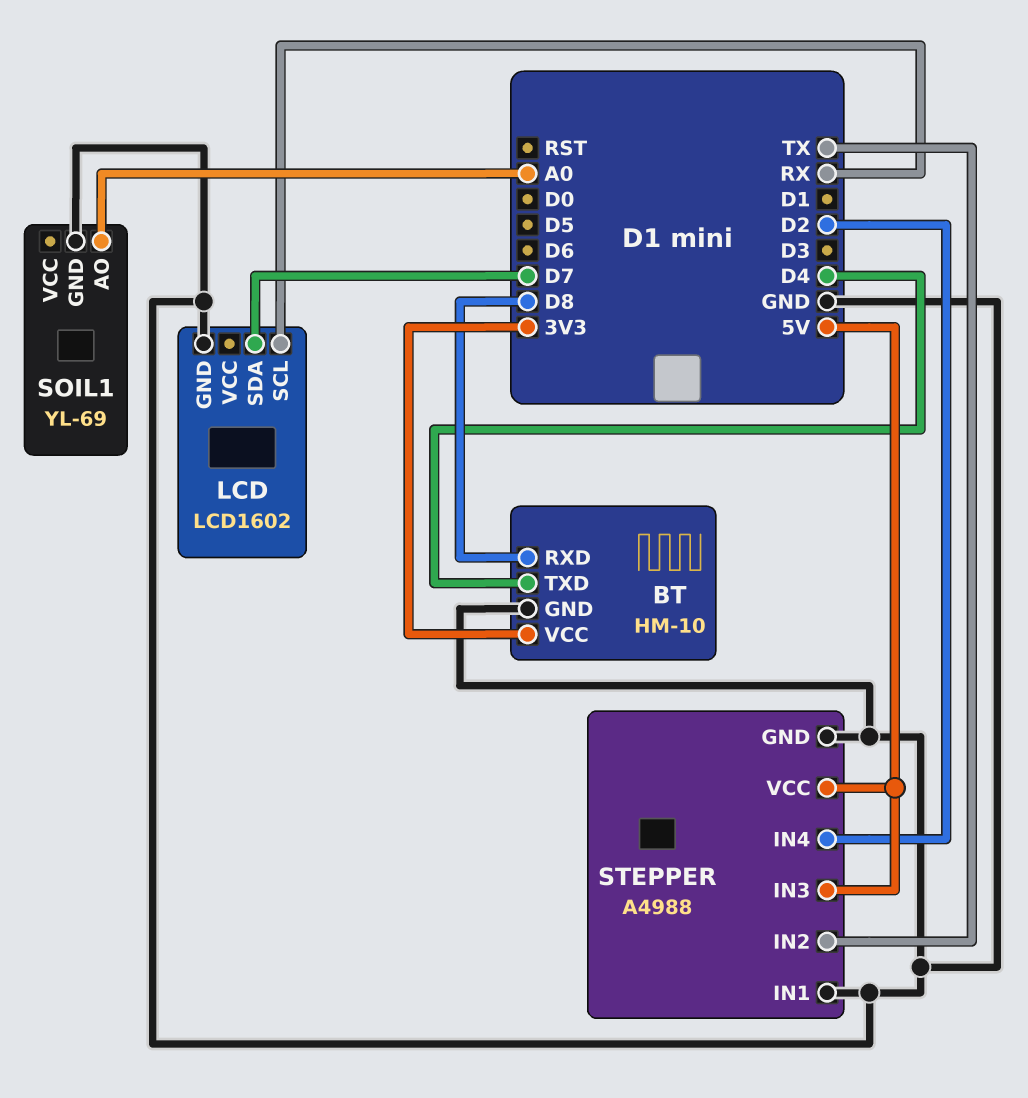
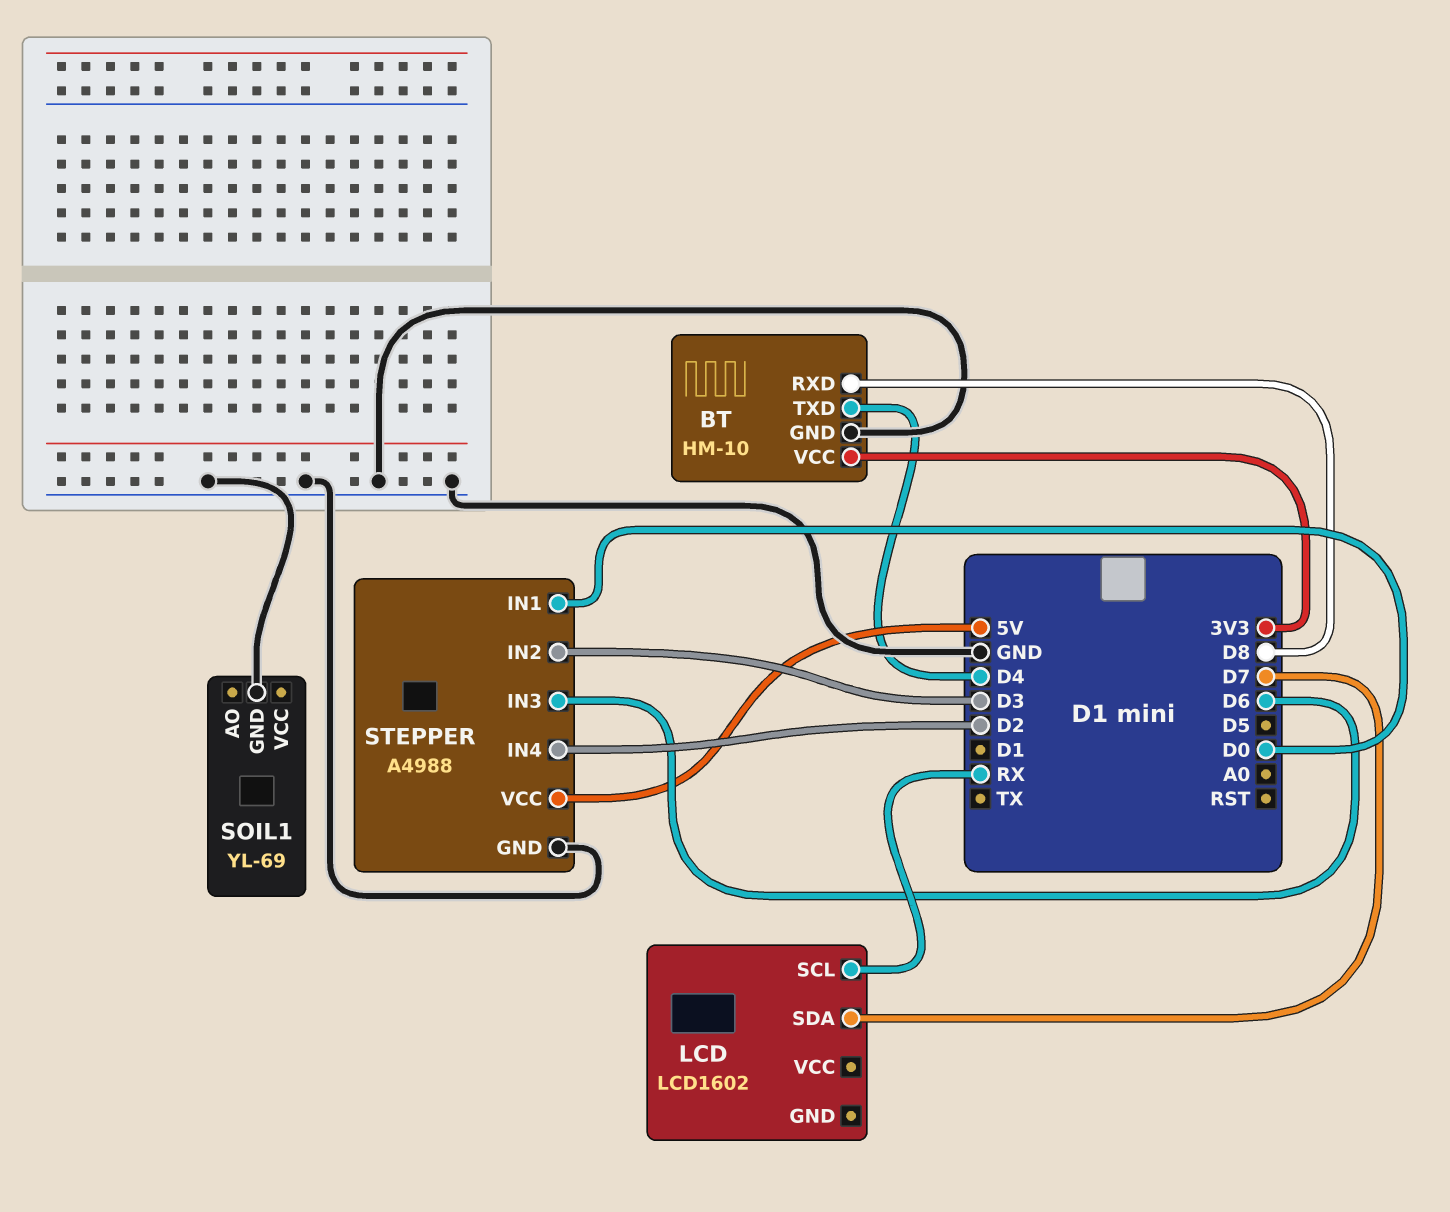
LCD pin GND: GND -> none
SOIL1 pin AO: A0 -> none
STEPPER pin IN1: GND -> D0
STEPPER pin IN2: TX -> D3
STEPPER pin IN3: 5V -> D6

